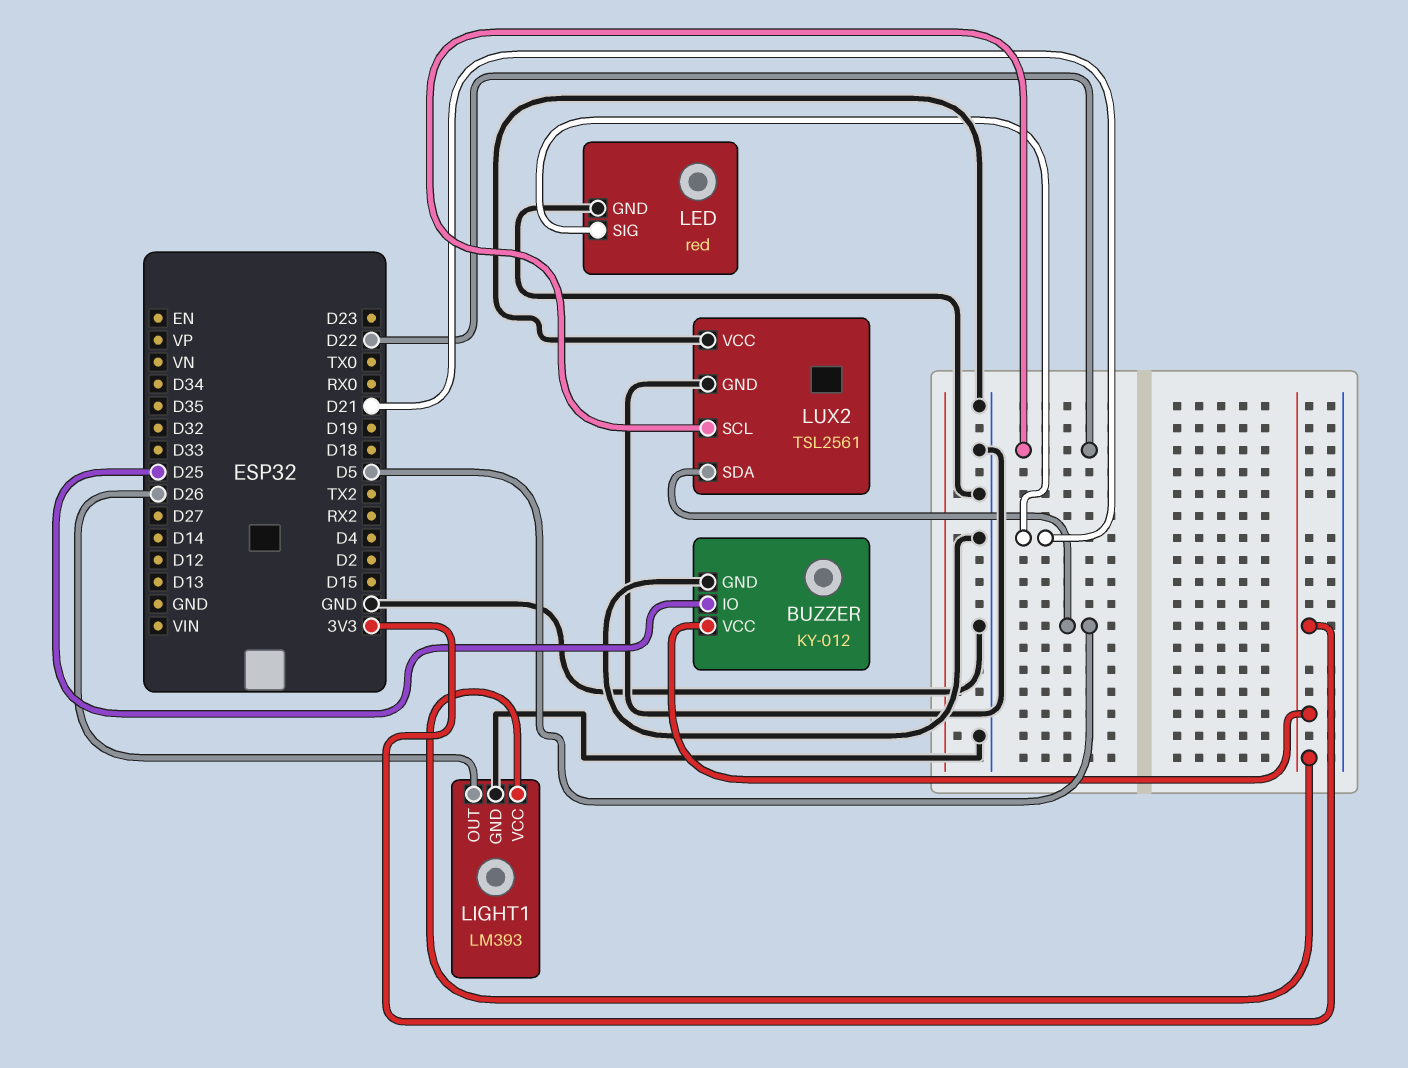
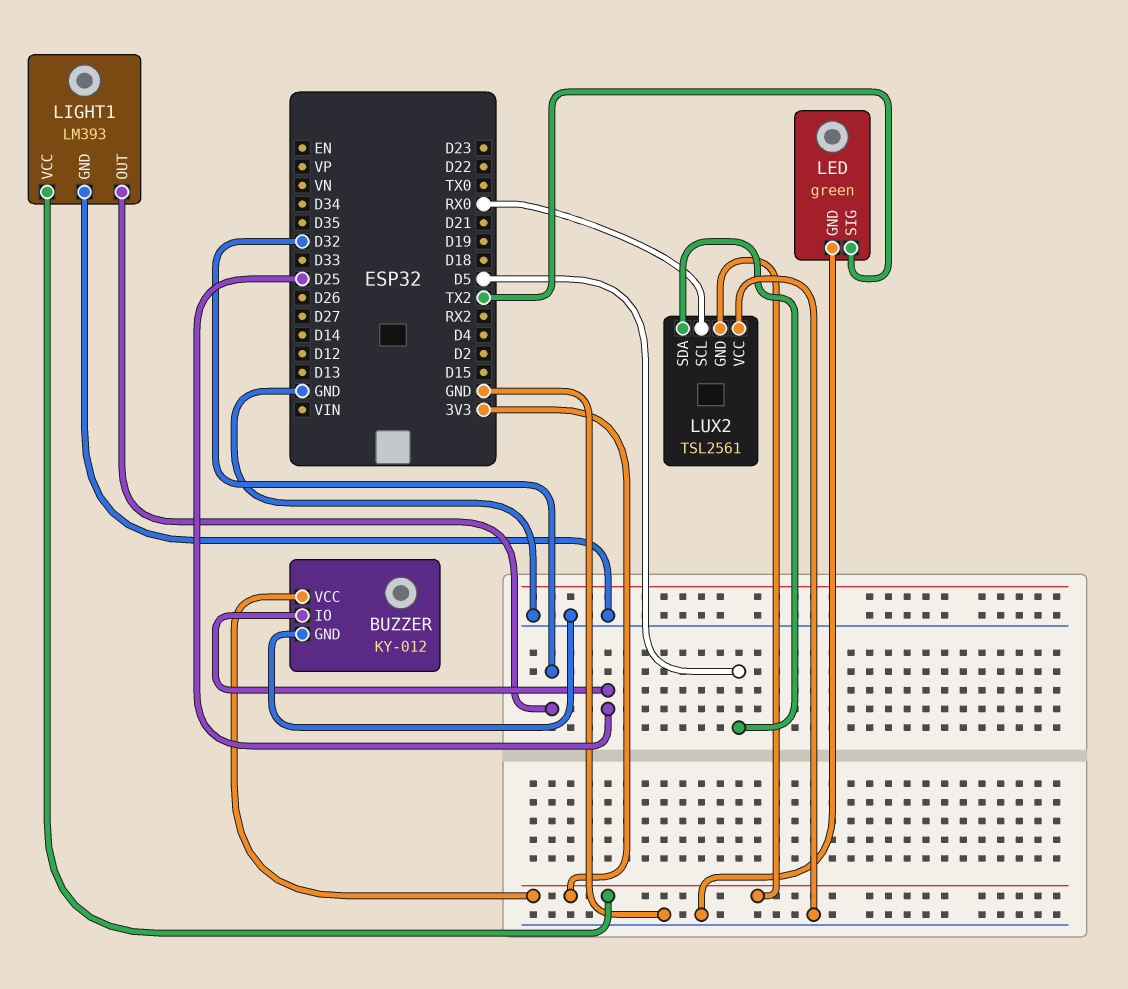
LED: red -> green
LED pin SIG: D21 -> TX2
LIGHT1 pin OUT: D26 -> D32
LUX2 pin GND: GND -> 3V3
LUX2 pin SCL: D22 -> RX0

